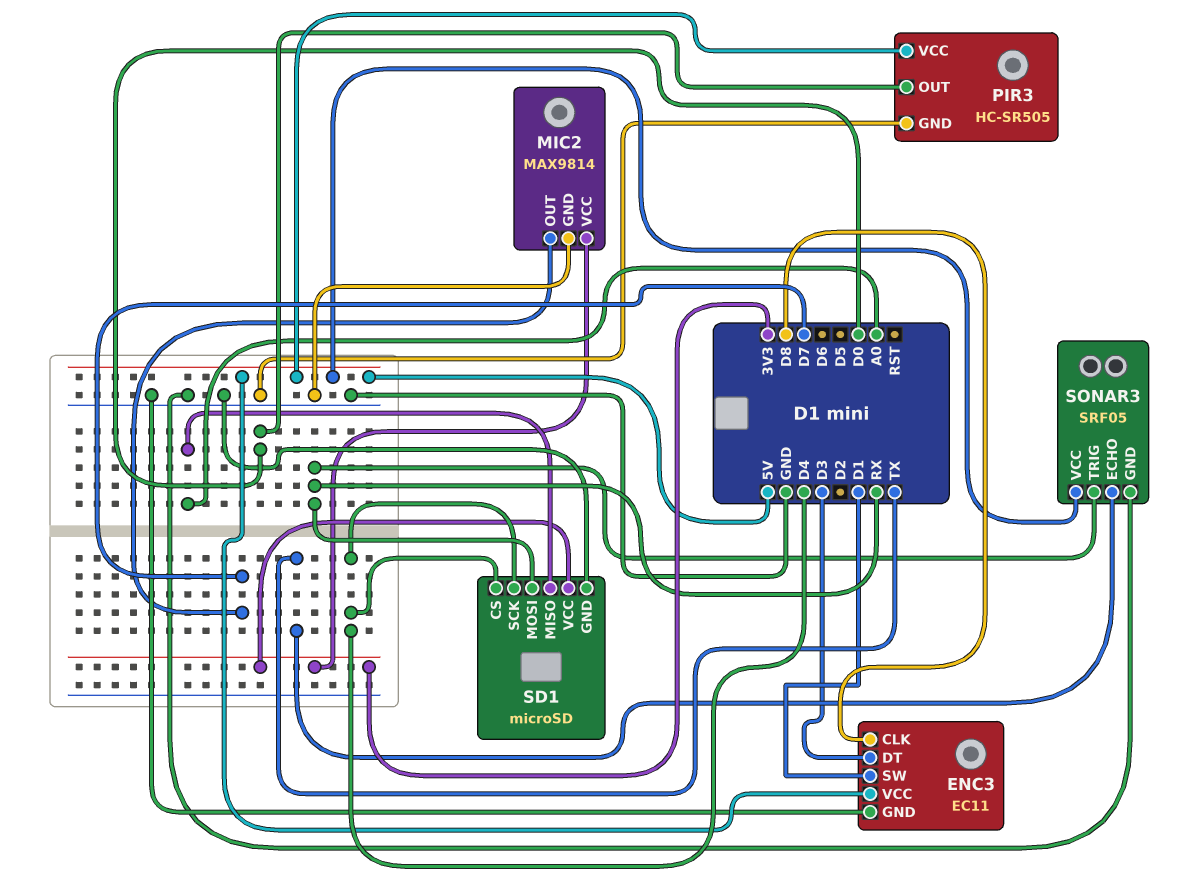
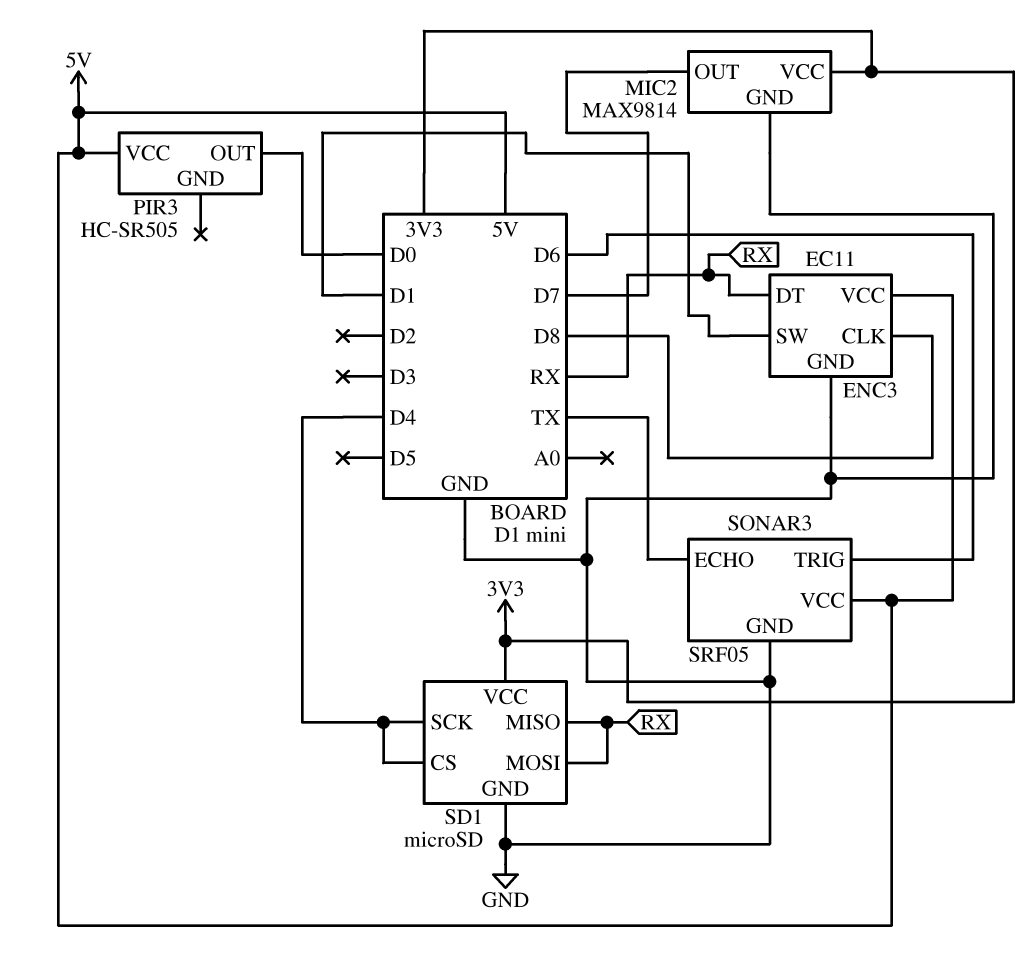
ENC3 pin DT: D3 -> RX
PIR3 pin GND: GND -> none
SD1 pin MISO: A0 -> RX
SONAR3 pin TRIG: RX -> D6

